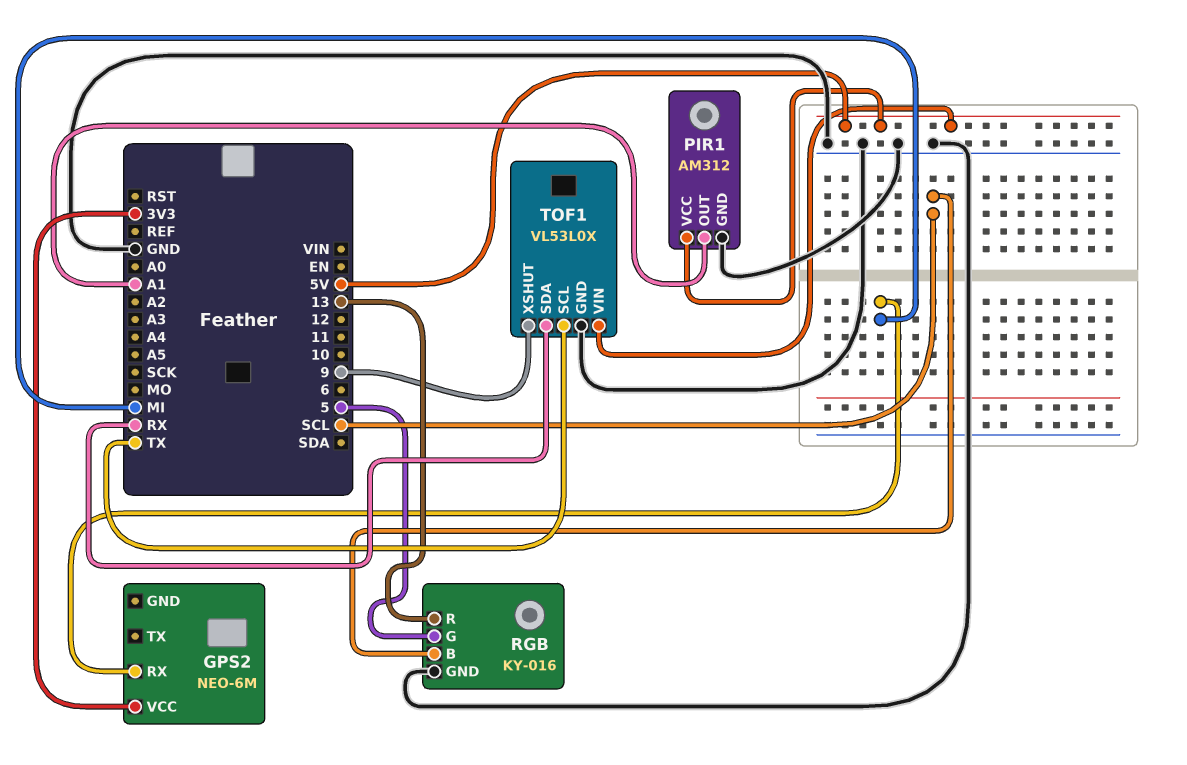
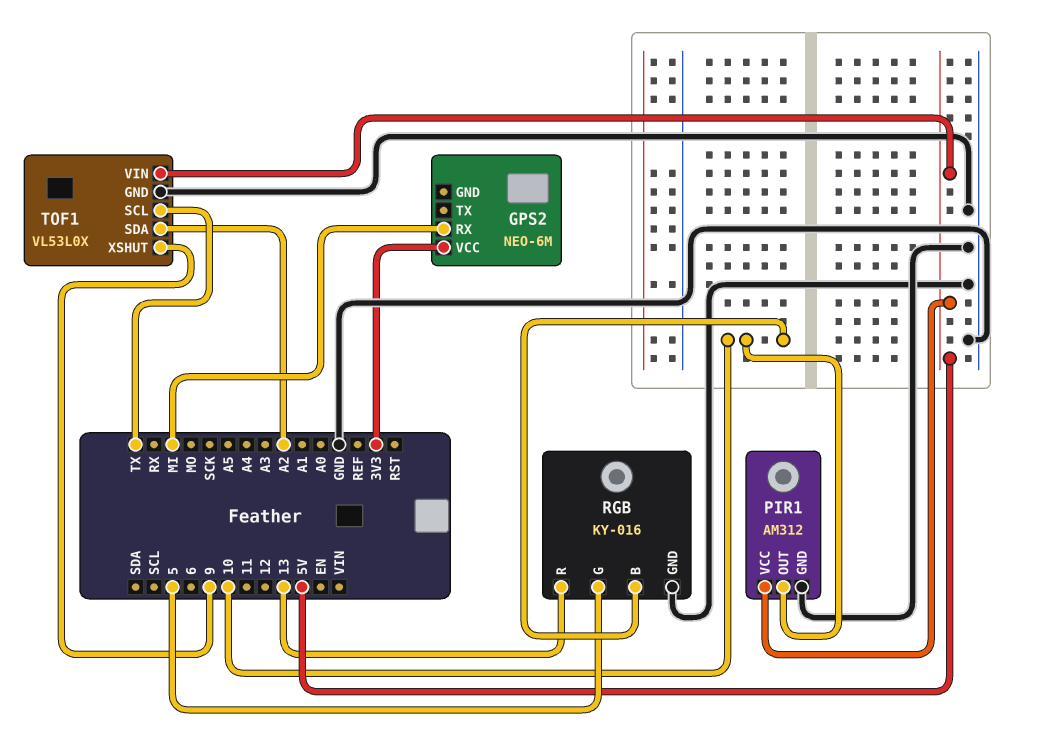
PIR1 pin OUT: A1 -> 10
RGB pin B: SCL -> 10
TOF1 pin SDA: RX -> A2

